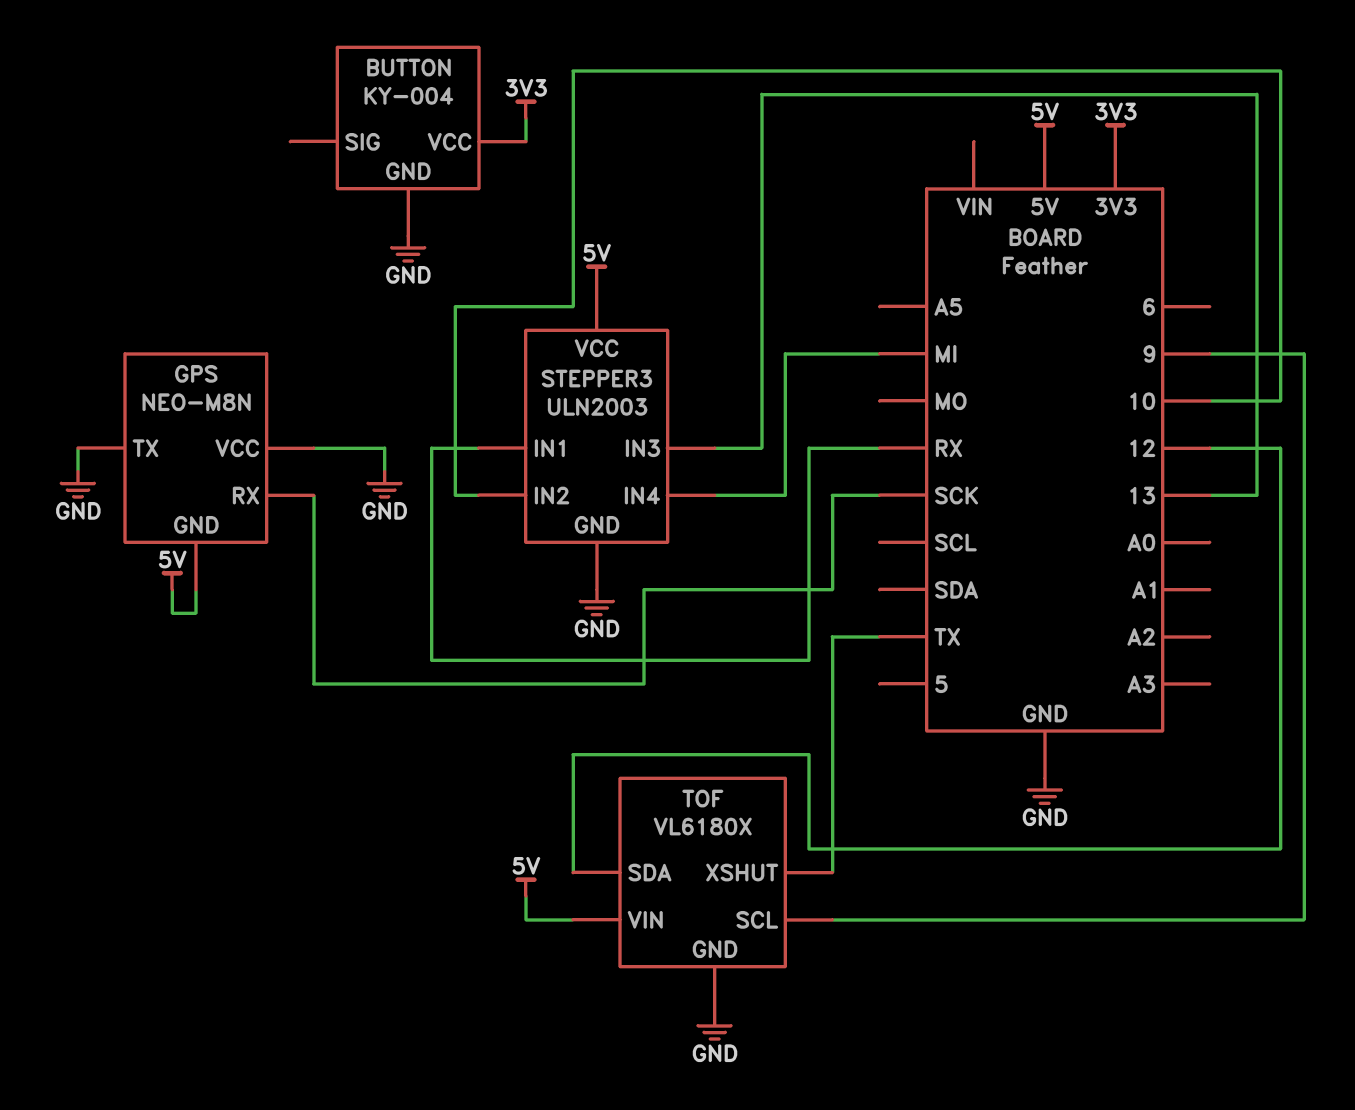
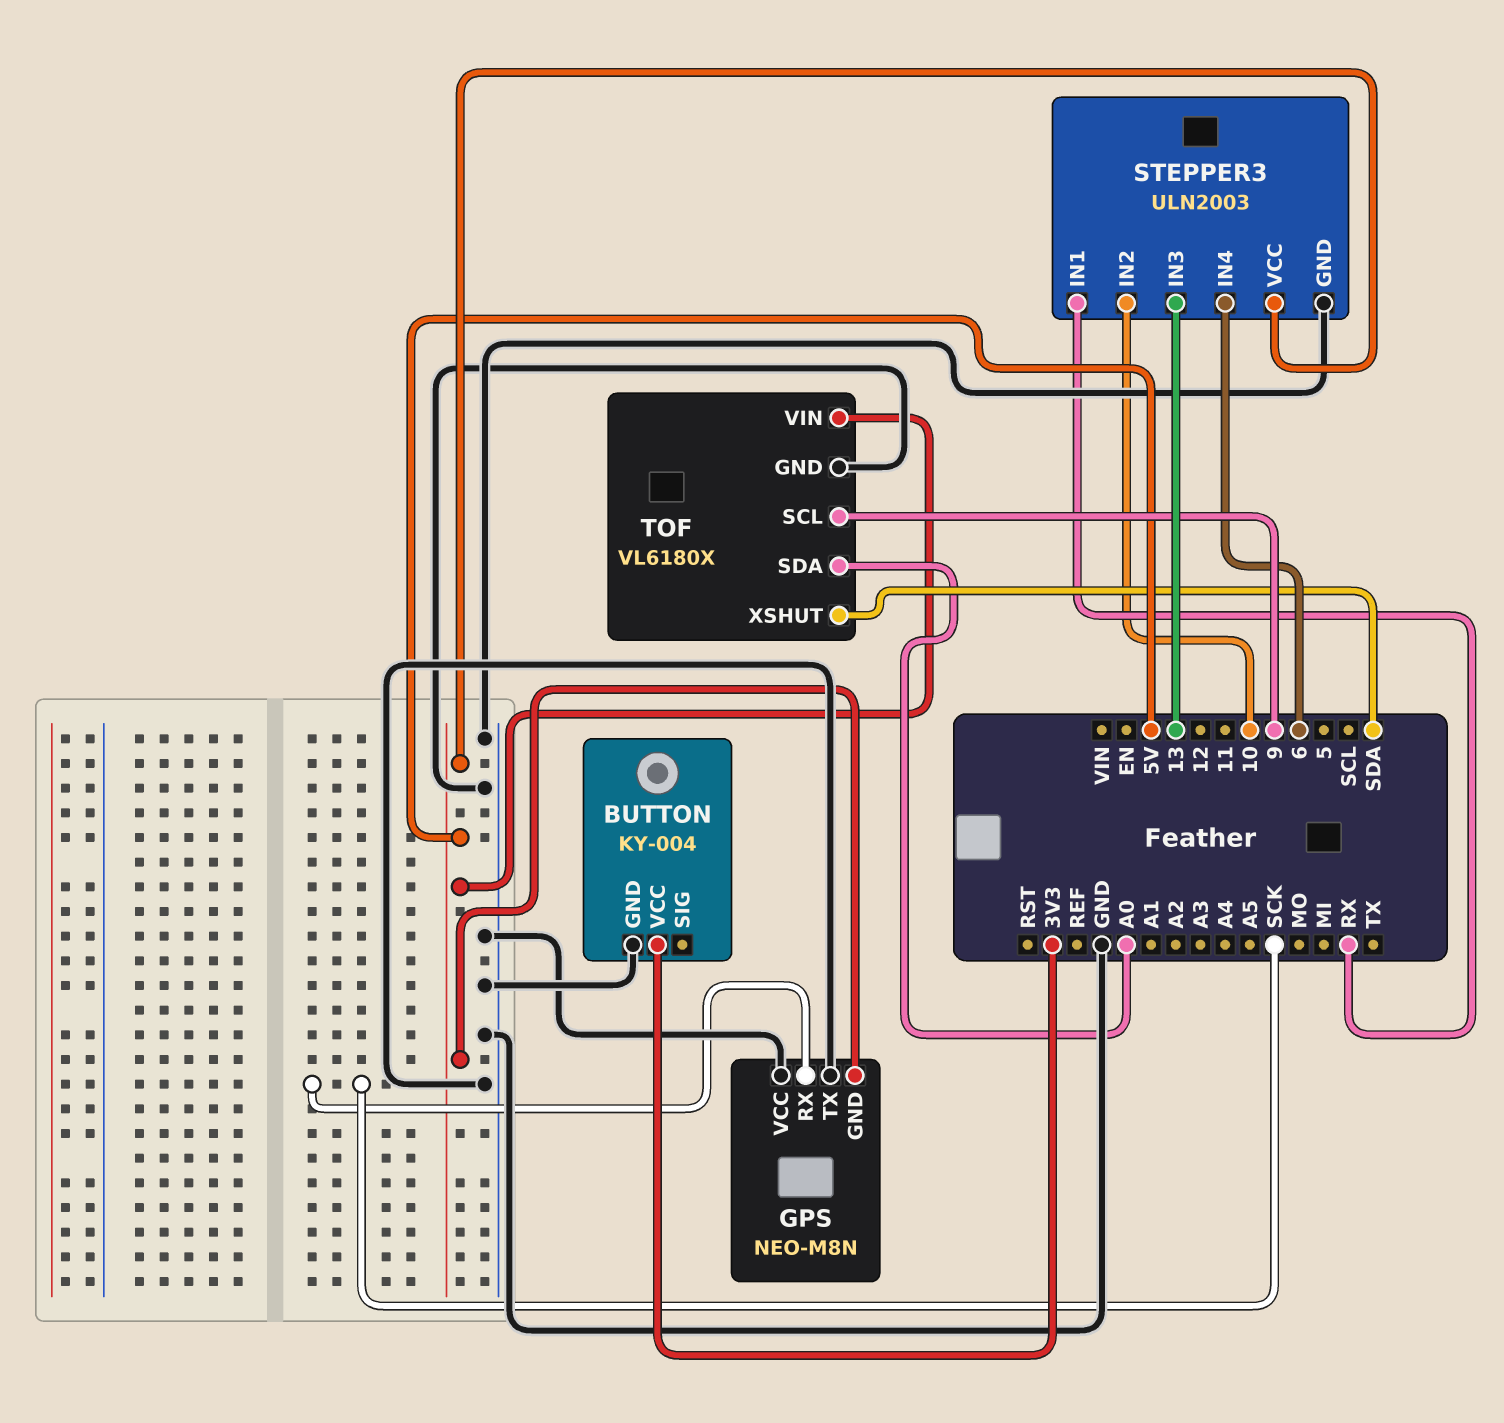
STEPPER3 pin IN4: MI -> 6
TOF pin SDA: 12 -> A0
TOF pin XSHUT: TX -> SDA

